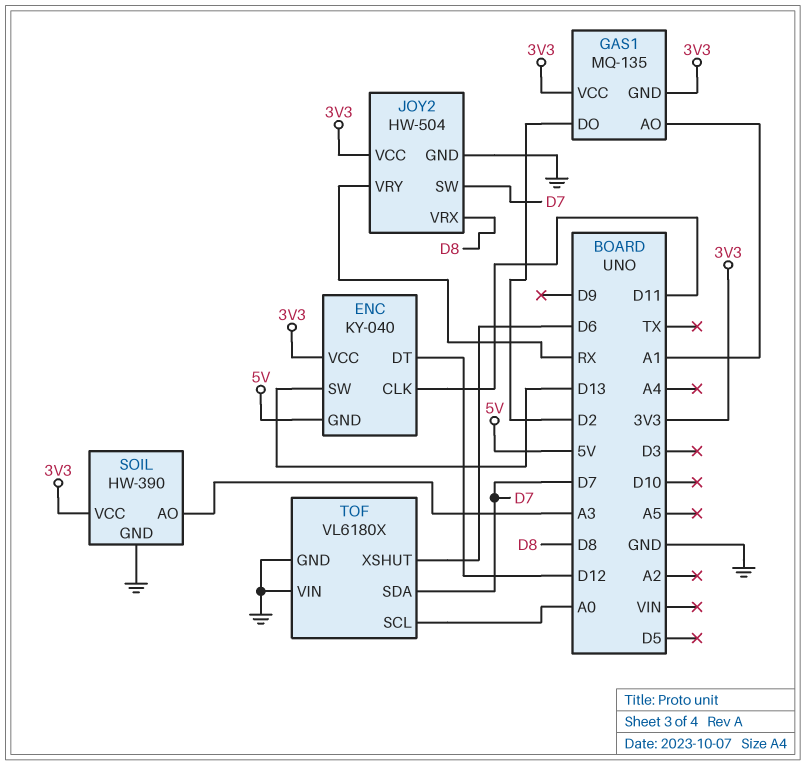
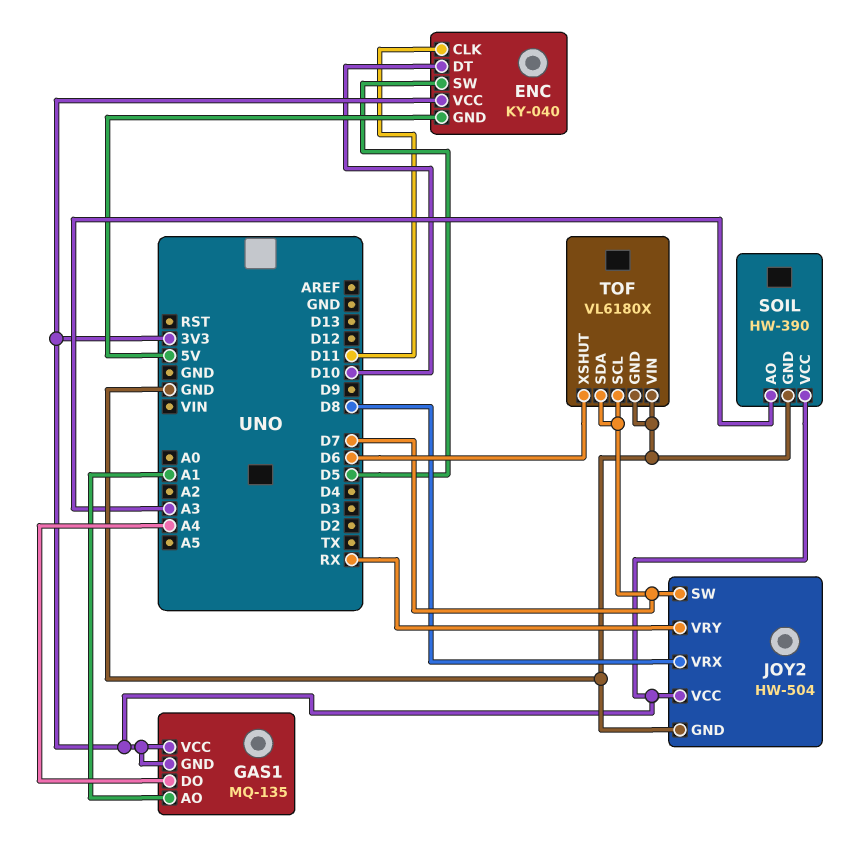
ENC pin DT: D12 -> D10
ENC pin SW: D13 -> D5
GAS1 pin DO: D2 -> A4
TOF pin SCL: A0 -> D7

